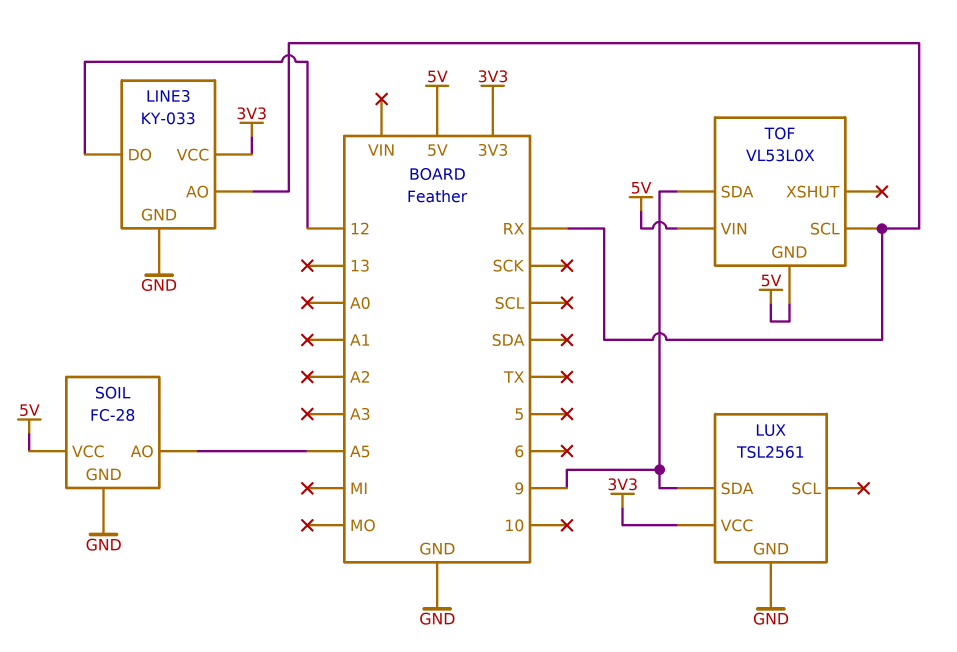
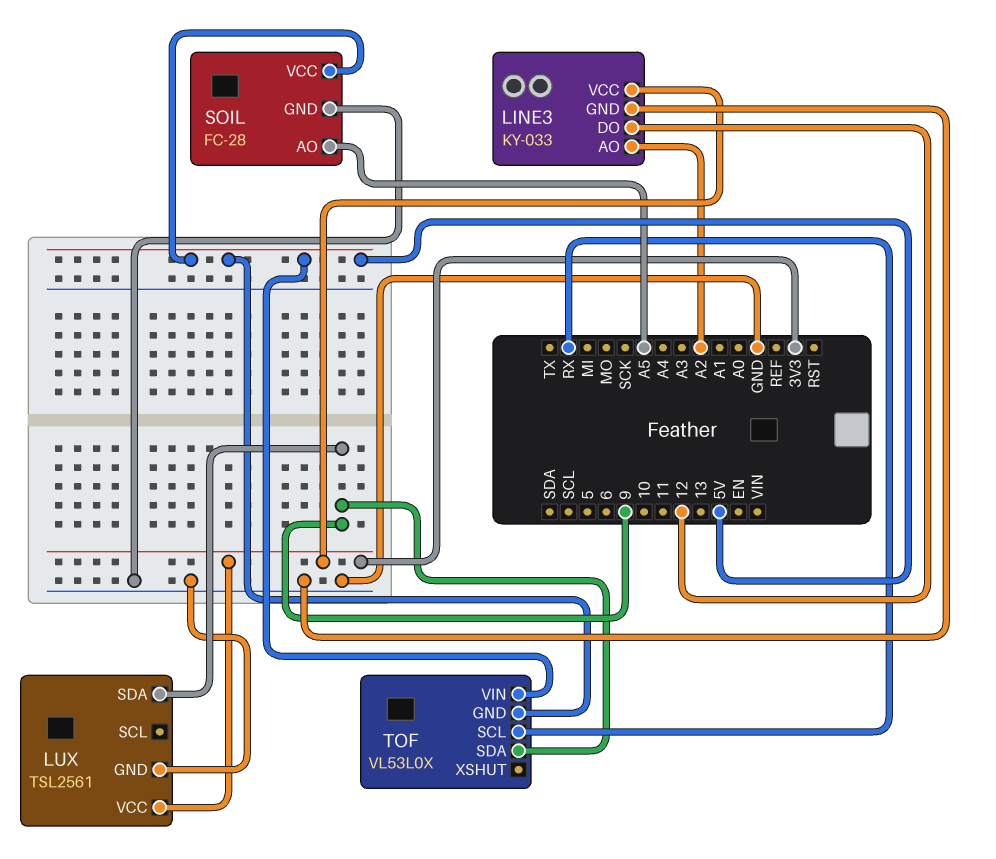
LINE3 pin AO: RX -> A2

